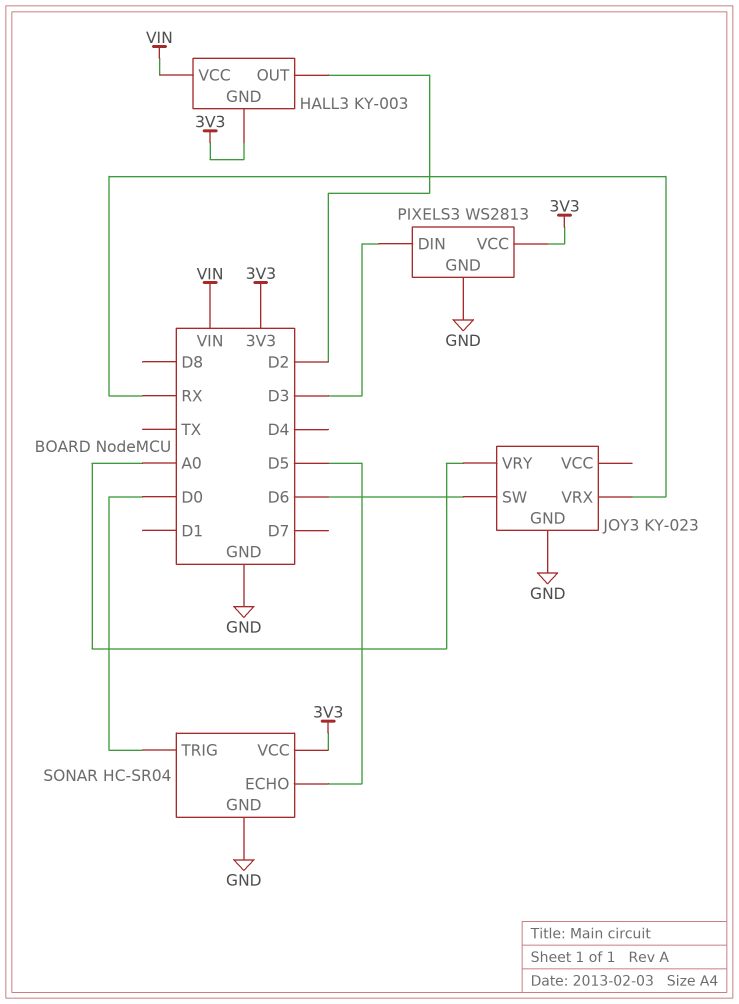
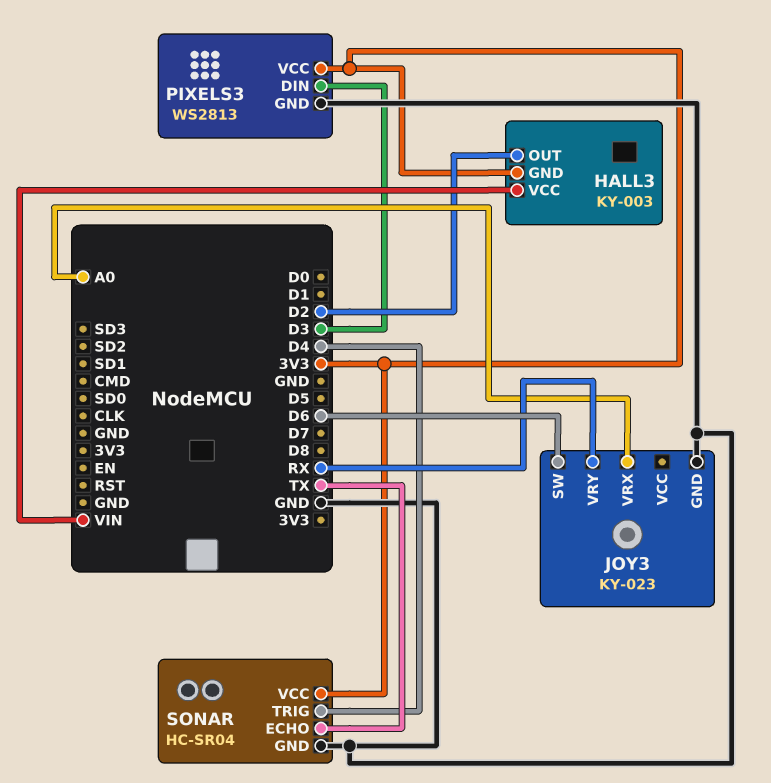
JOY3 pin VRX: RX -> A0
JOY3 pin VRY: A0 -> RX
SONAR pin ECHO: D5 -> TX
SONAR pin TRIG: D0 -> D4

